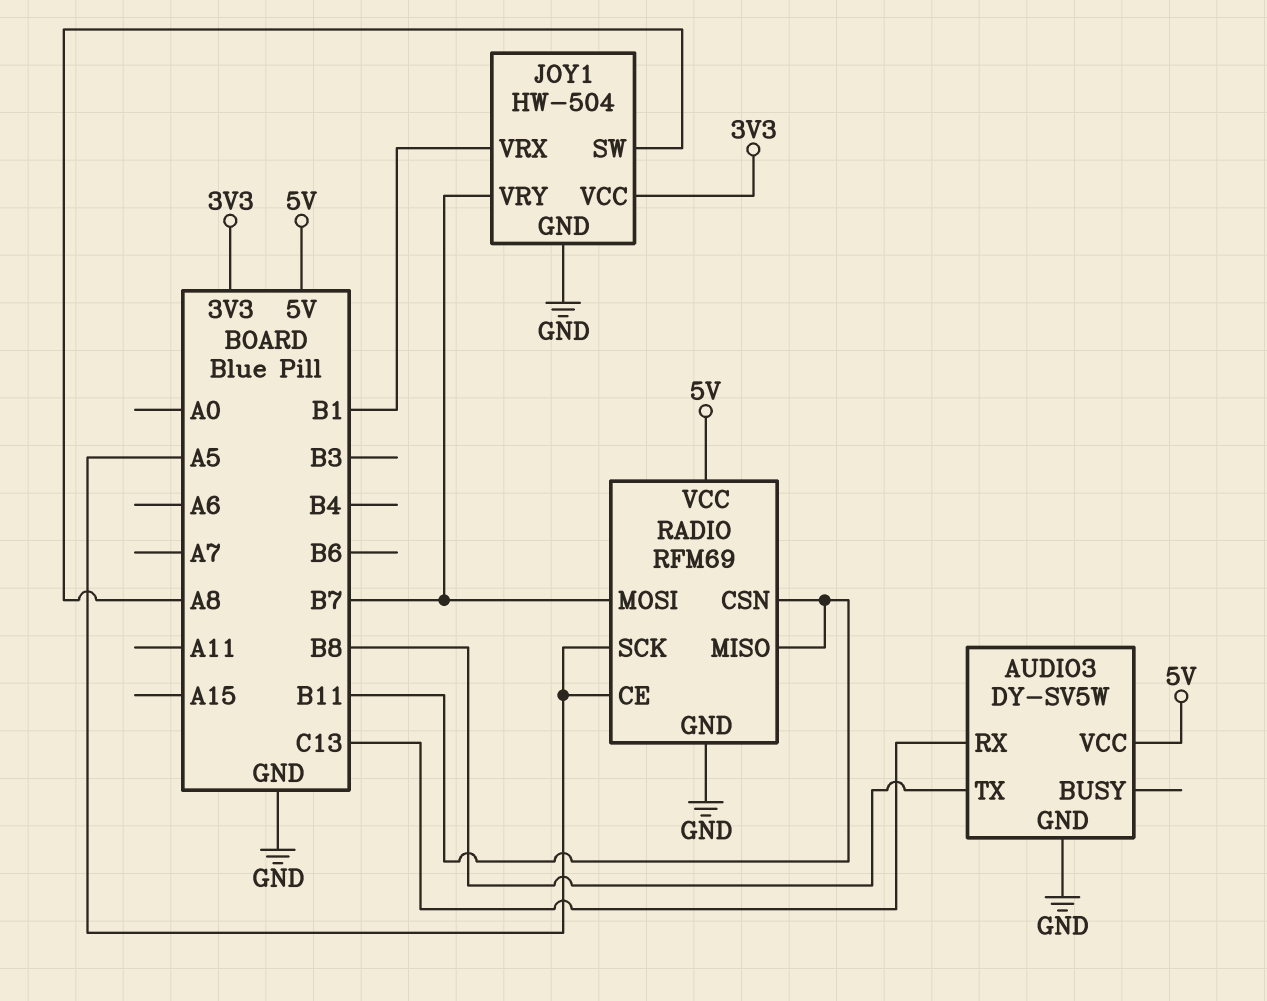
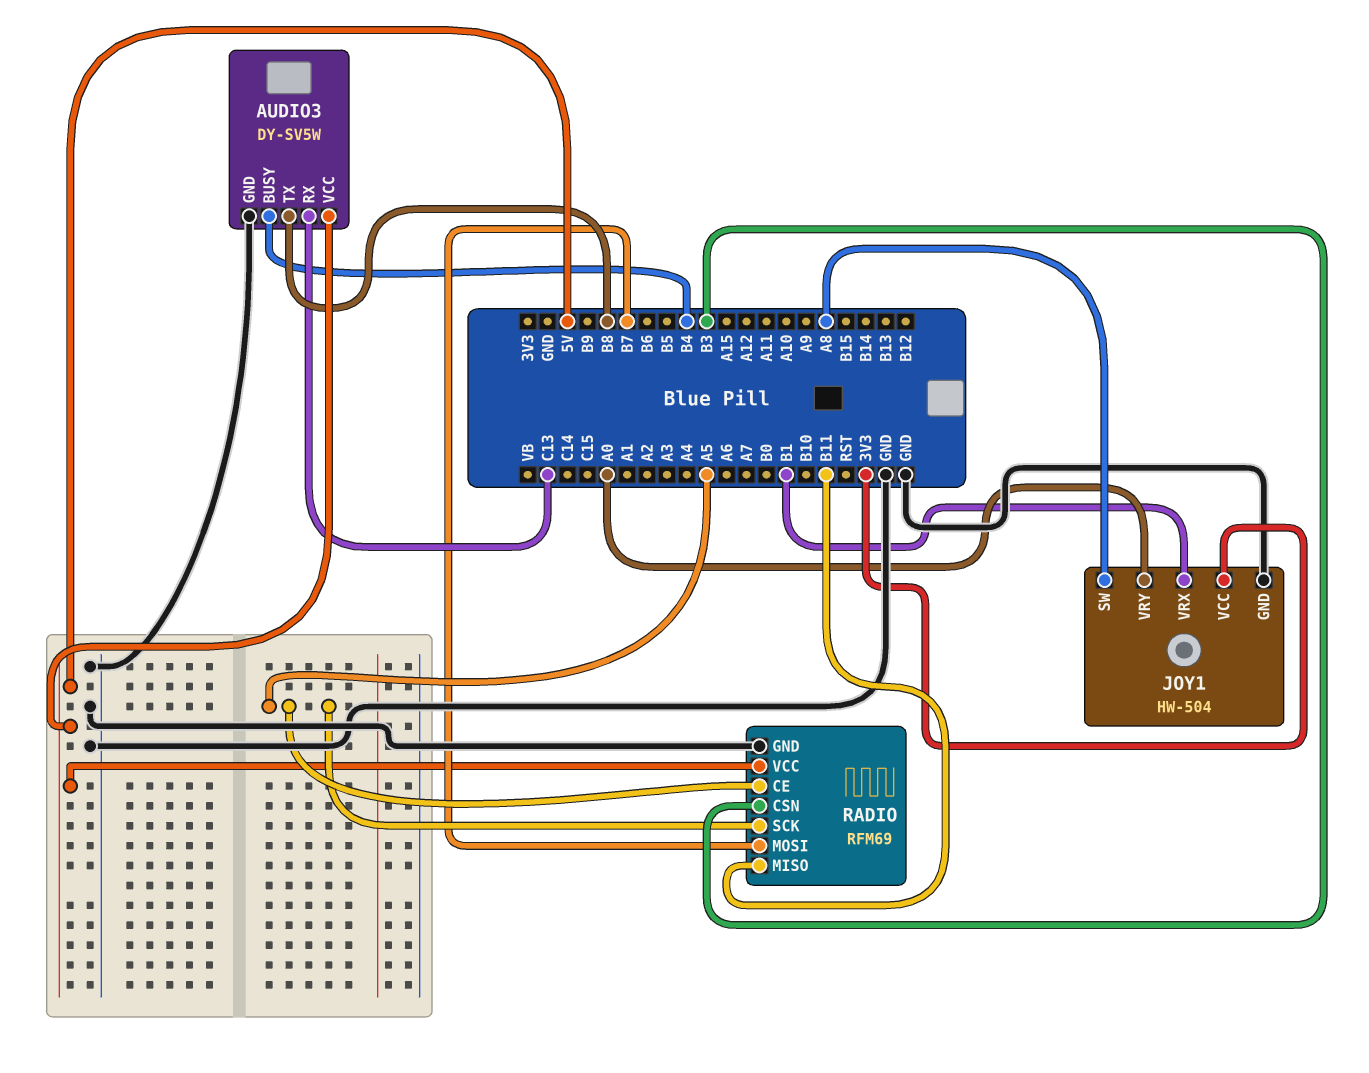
AUDIO3 pin BUSY: none -> B4
JOY1 pin VRY: B7 -> A0
RADIO pin CSN: B11 -> B3

